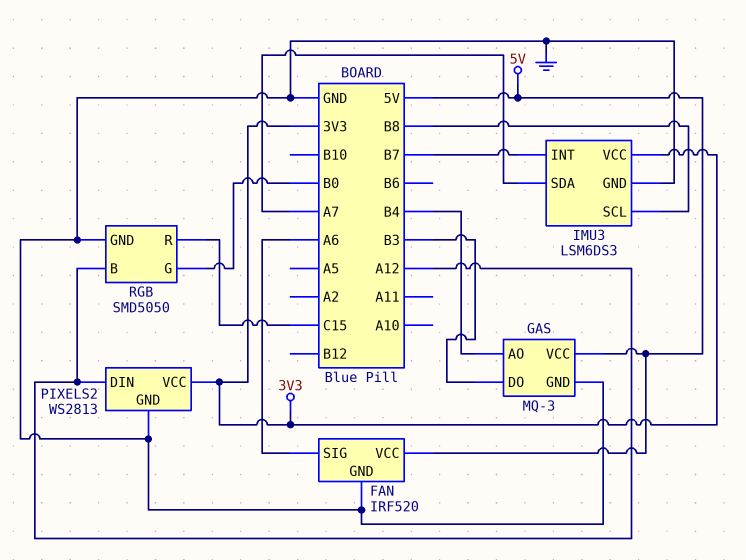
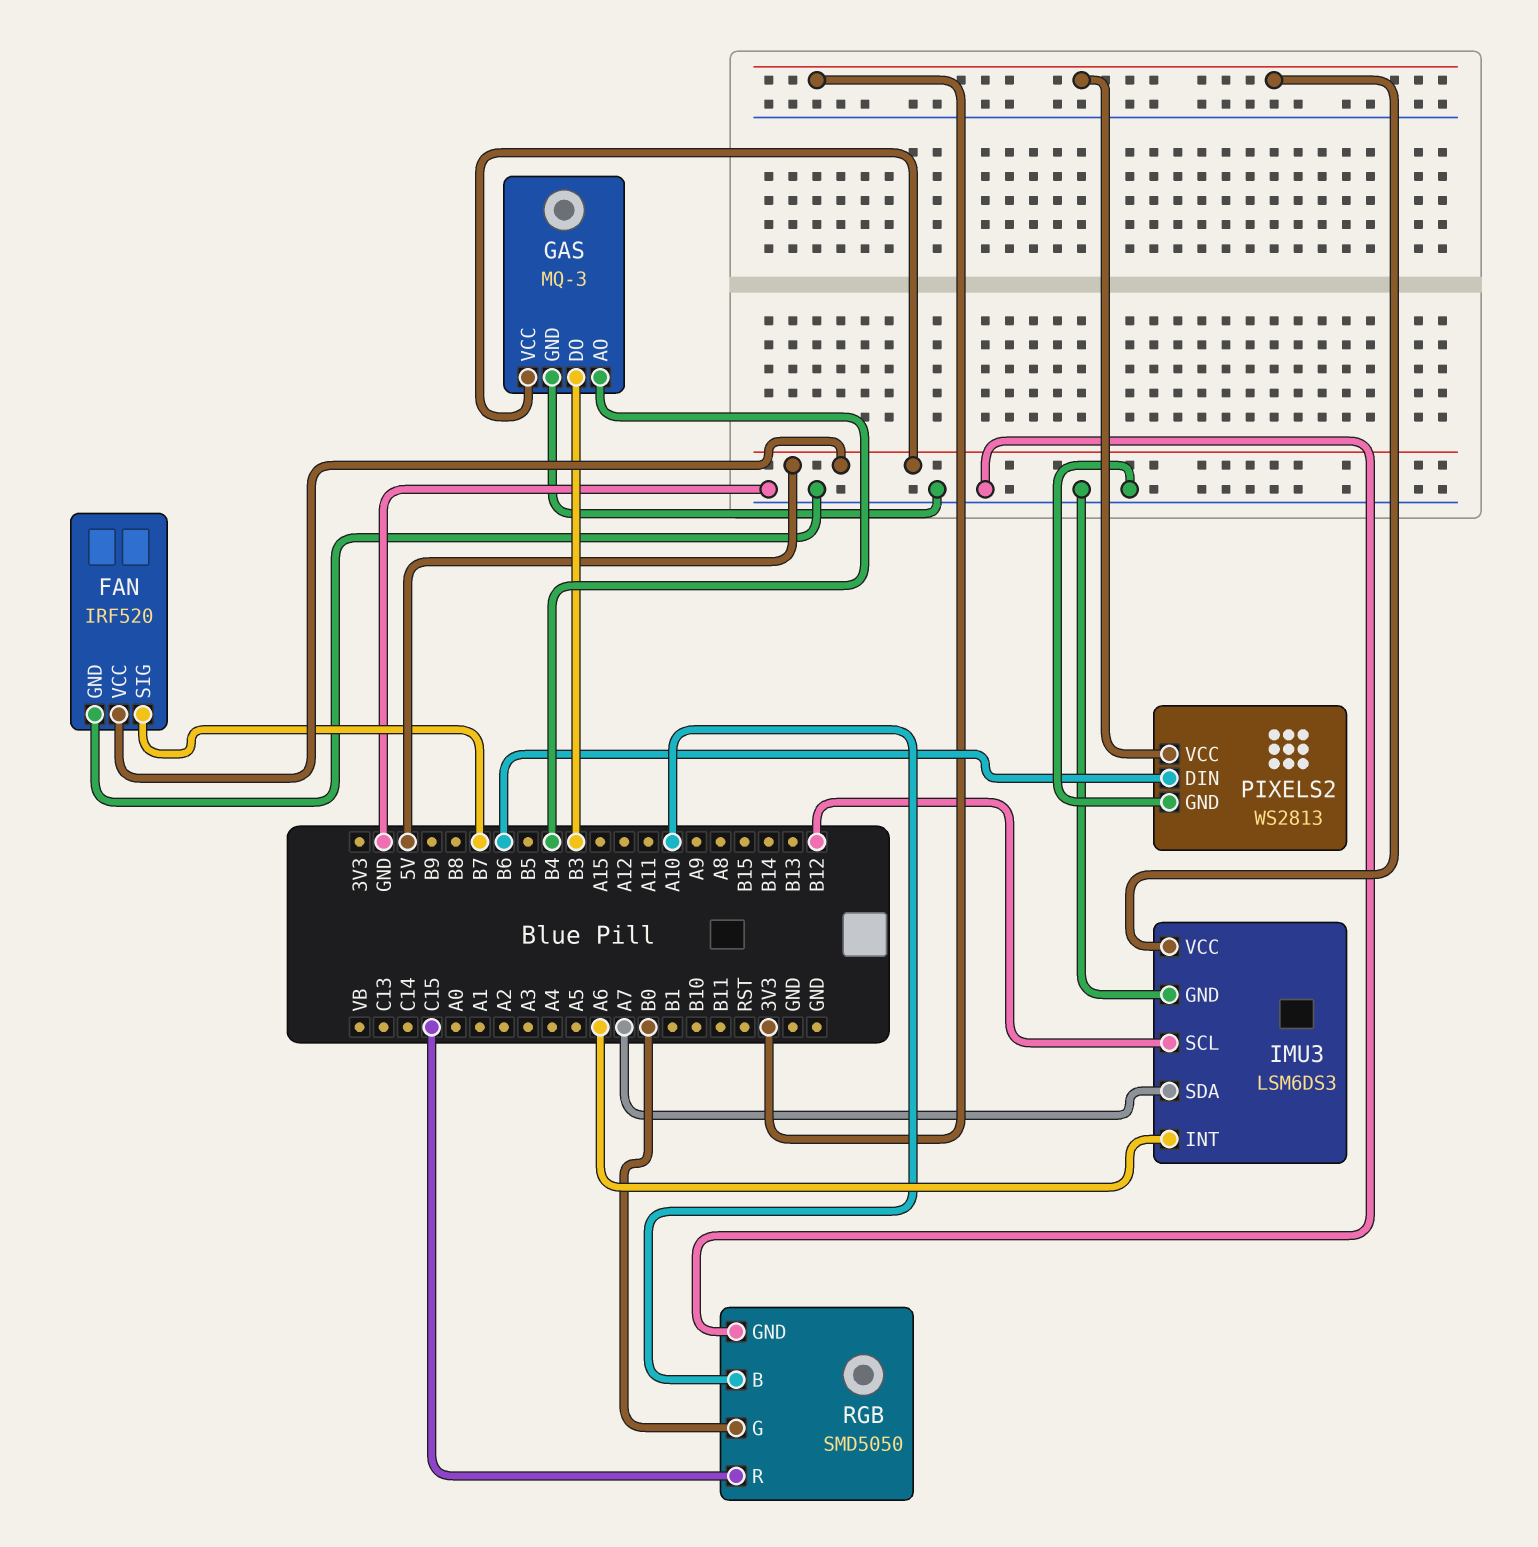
FAN pin SIG: A6 -> B7
IMU3 pin INT: B7 -> A6
IMU3 pin SCL: B8 -> B12
PIXELS2 pin DIN: A12 -> B6
RGB pin B: A12 -> A10

